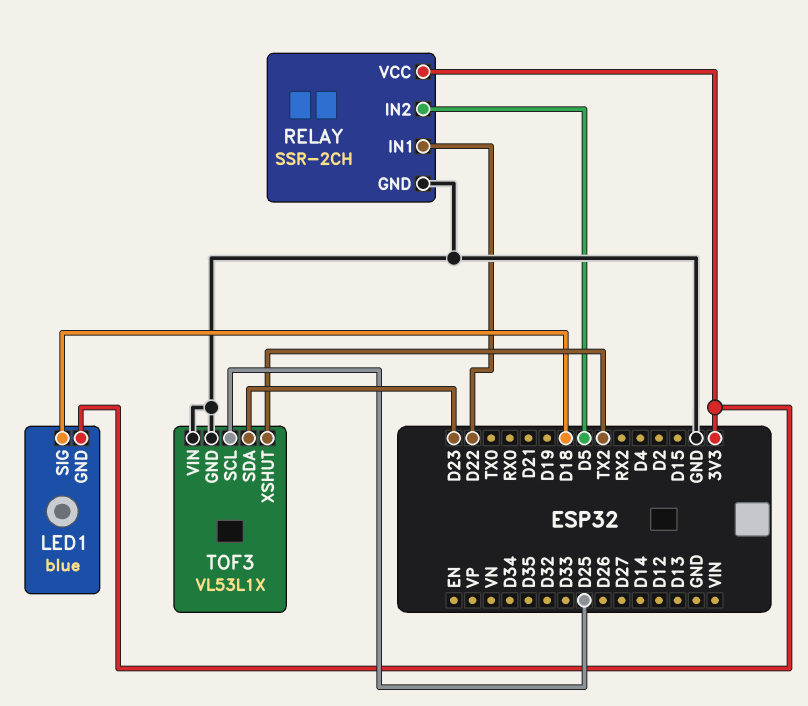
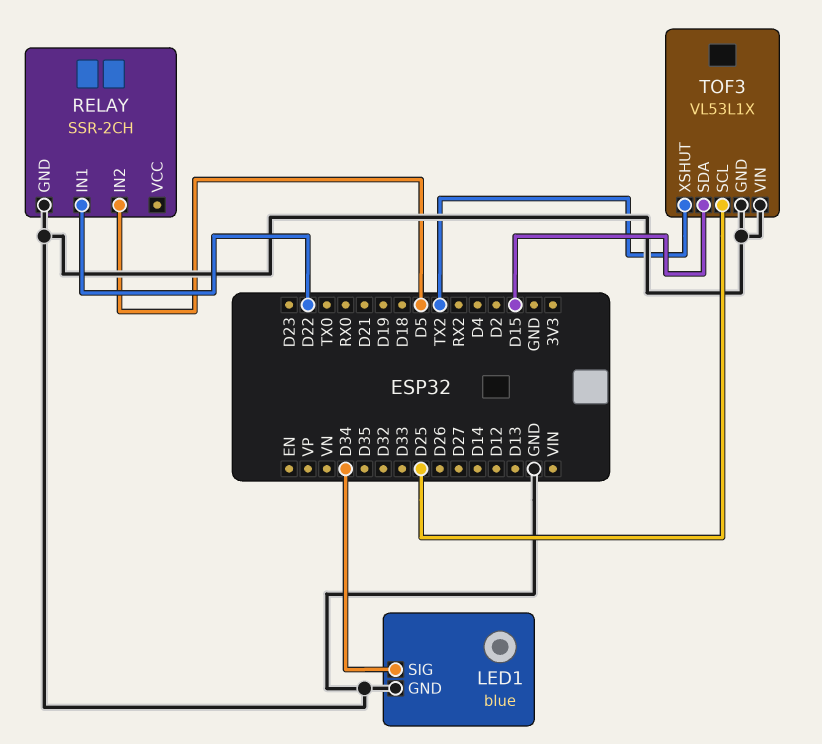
LED1 pin GND: 3V3 -> GND
LED1 pin SIG: D18 -> D34
RELAY pin VCC: 3V3 -> none
TOF3 pin SDA: D23 -> D15

